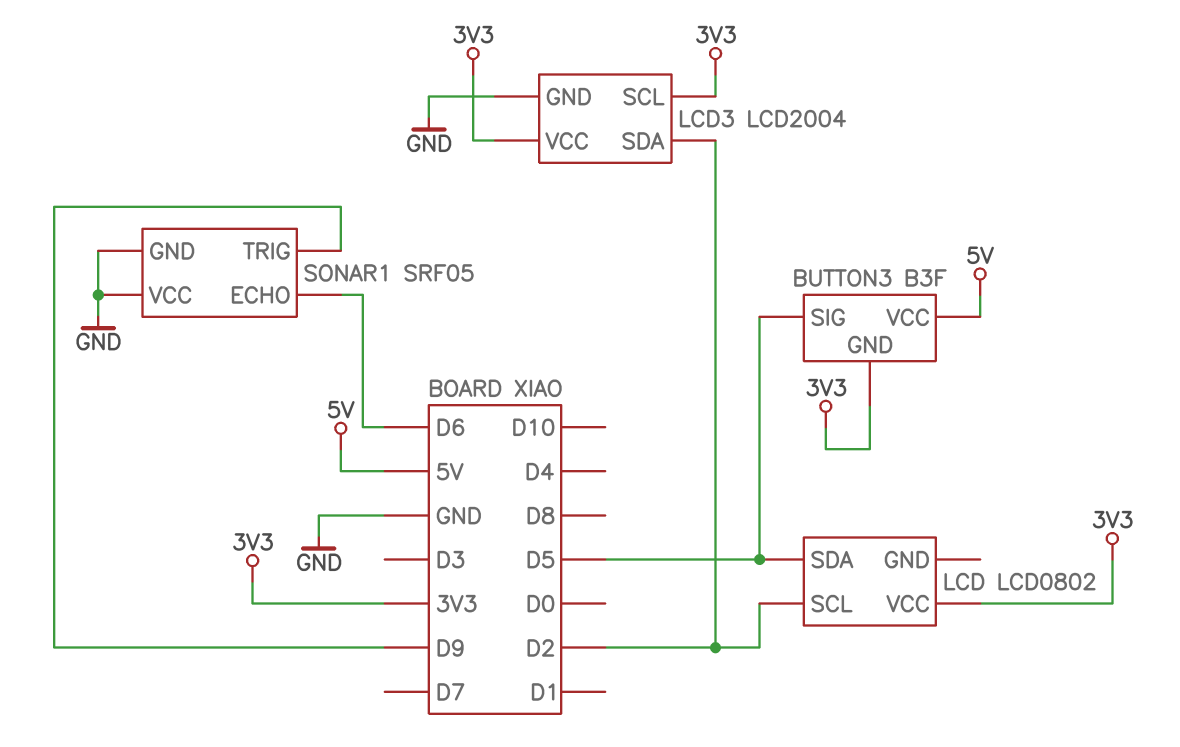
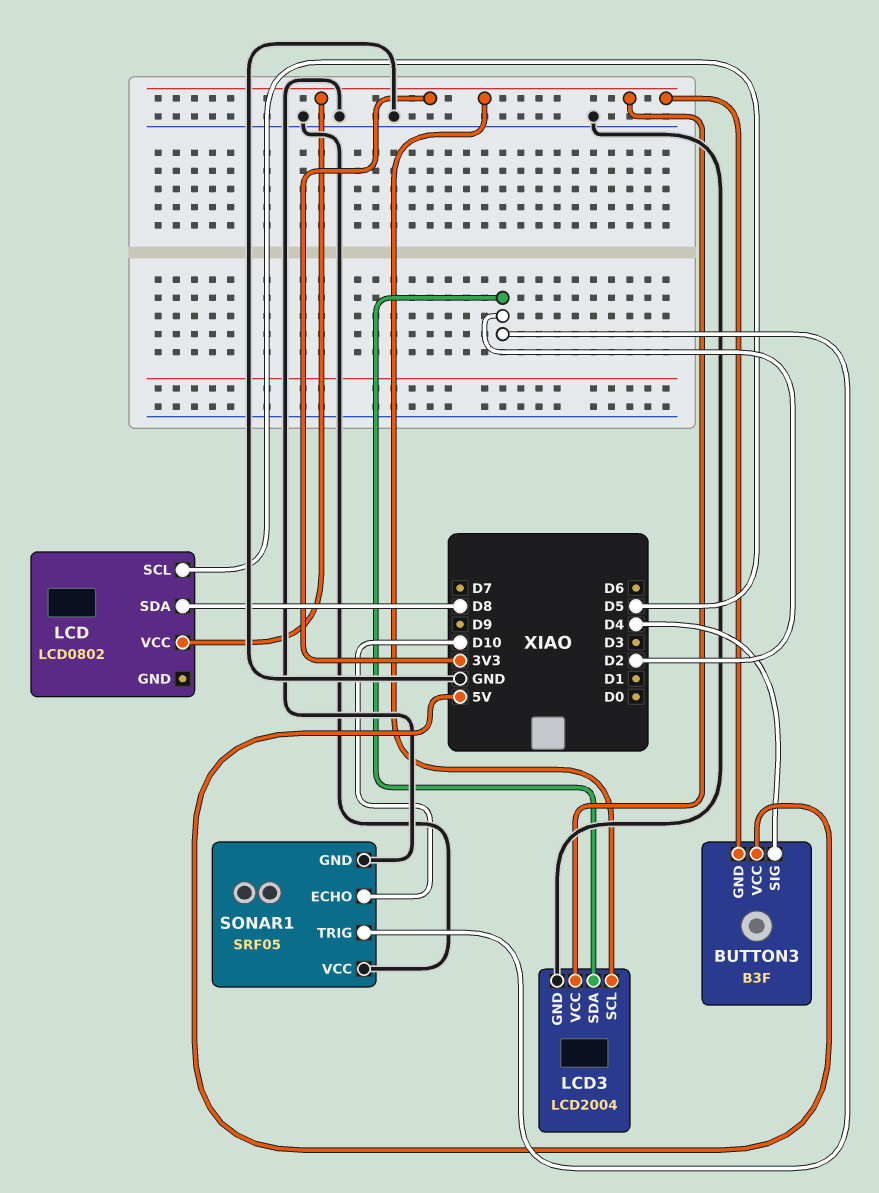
BUTTON3 pin SIG: D5 -> D4
LCD pin SCL: D2 -> D5
LCD pin SDA: D5 -> D8
SONAR1 pin ECHO: D6 -> D10
SONAR1 pin TRIG: D9 -> D2

